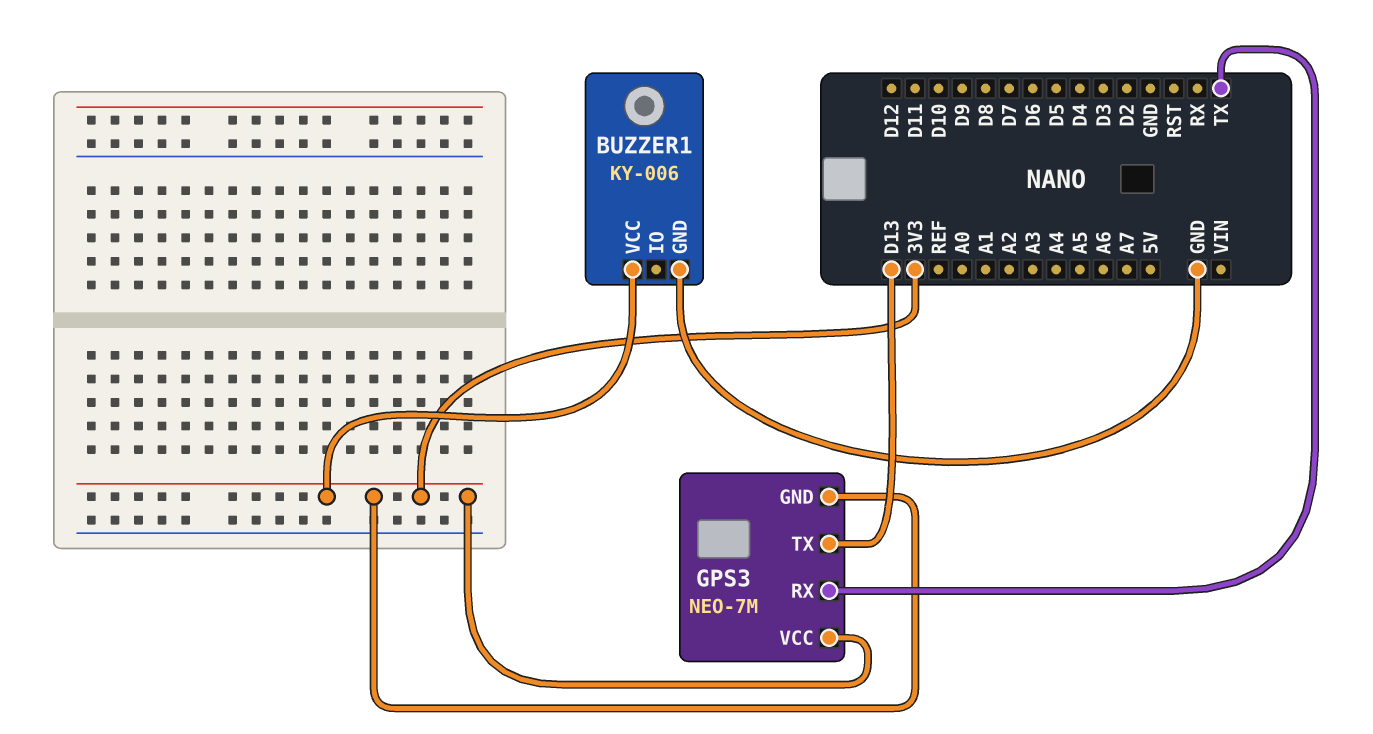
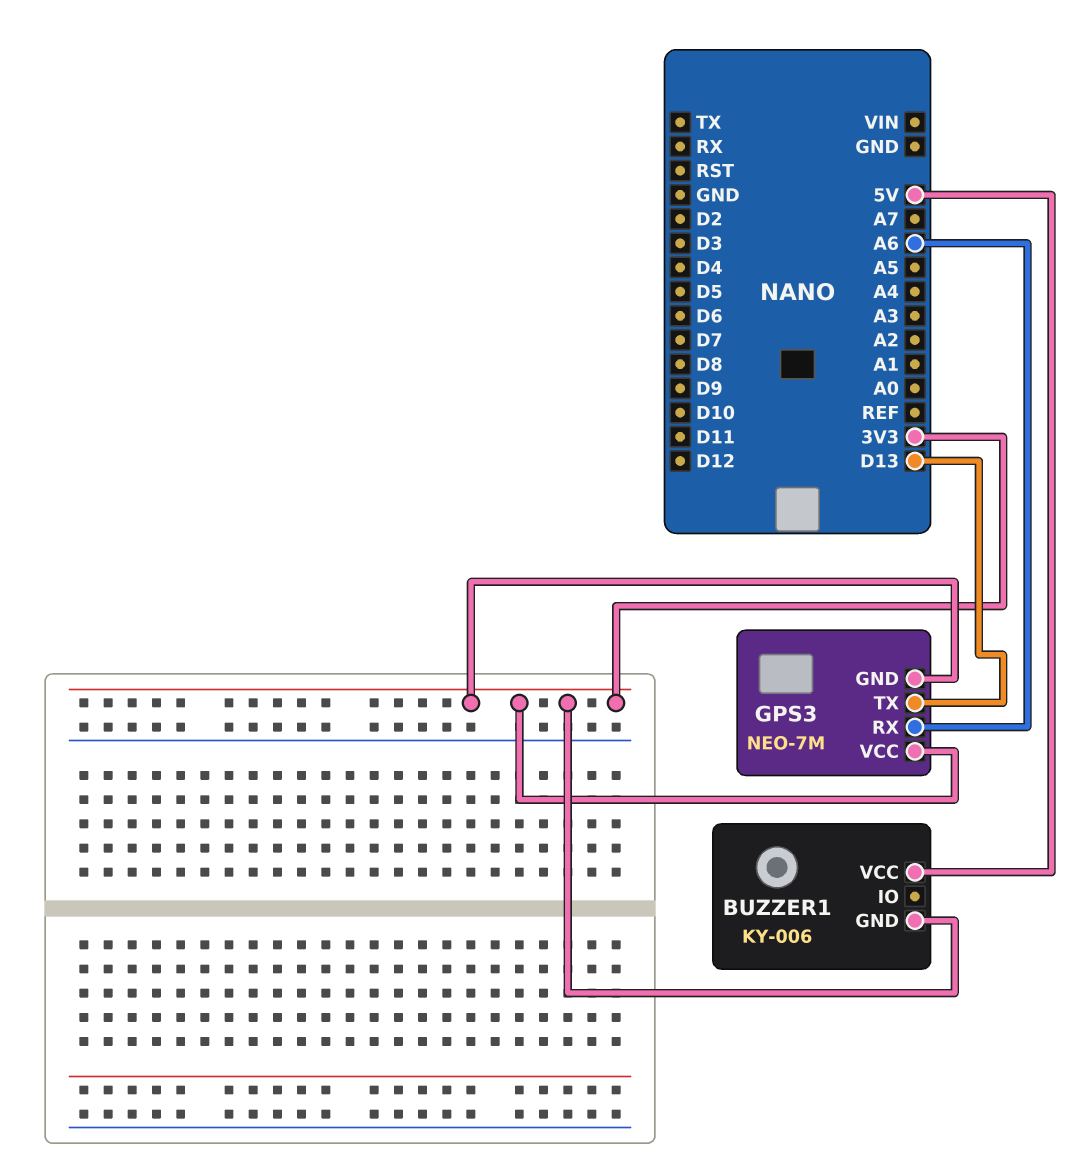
BUZZER1 pin GND: GND -> 3V3
BUZZER1 pin VCC: 3V3 -> 5V
GPS3 pin RX: TX -> A6

